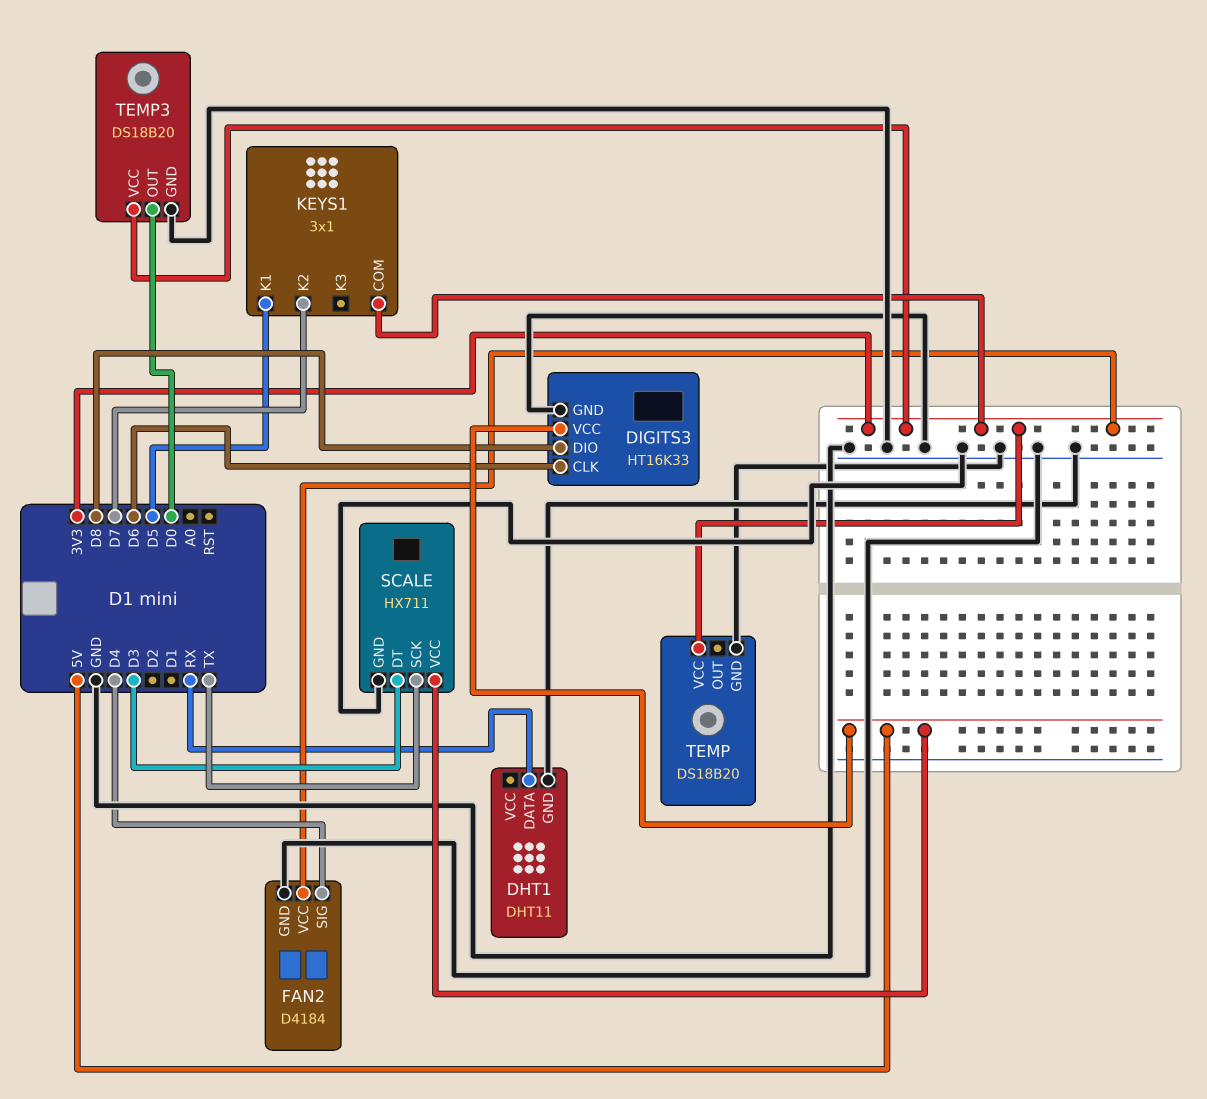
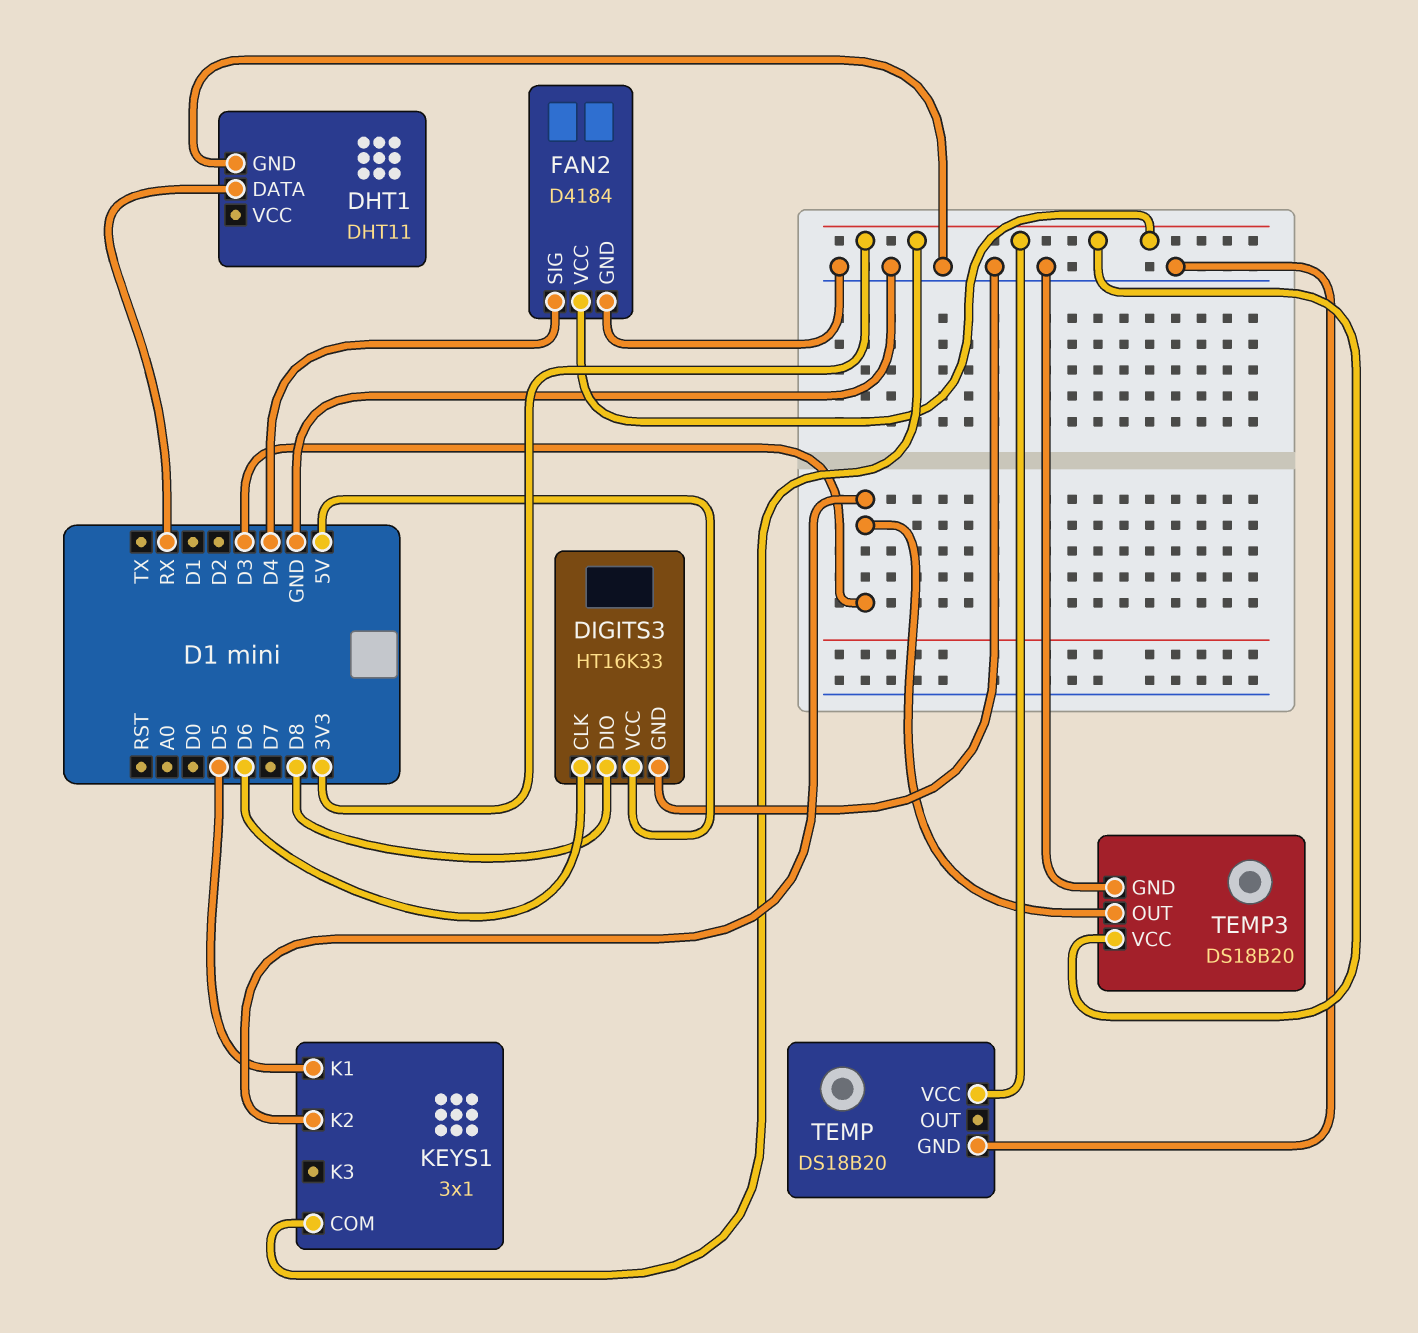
KEYS1 pin K2: D7 -> D3
SCALE: HX711 -> none
SCALE pin DT: D3 -> none
SCALE pin GND: GND -> none
SCALE pin SCK: TX -> none
SCALE pin VCC: 5V -> none
TEMP3 pin OUT: D0 -> D3

